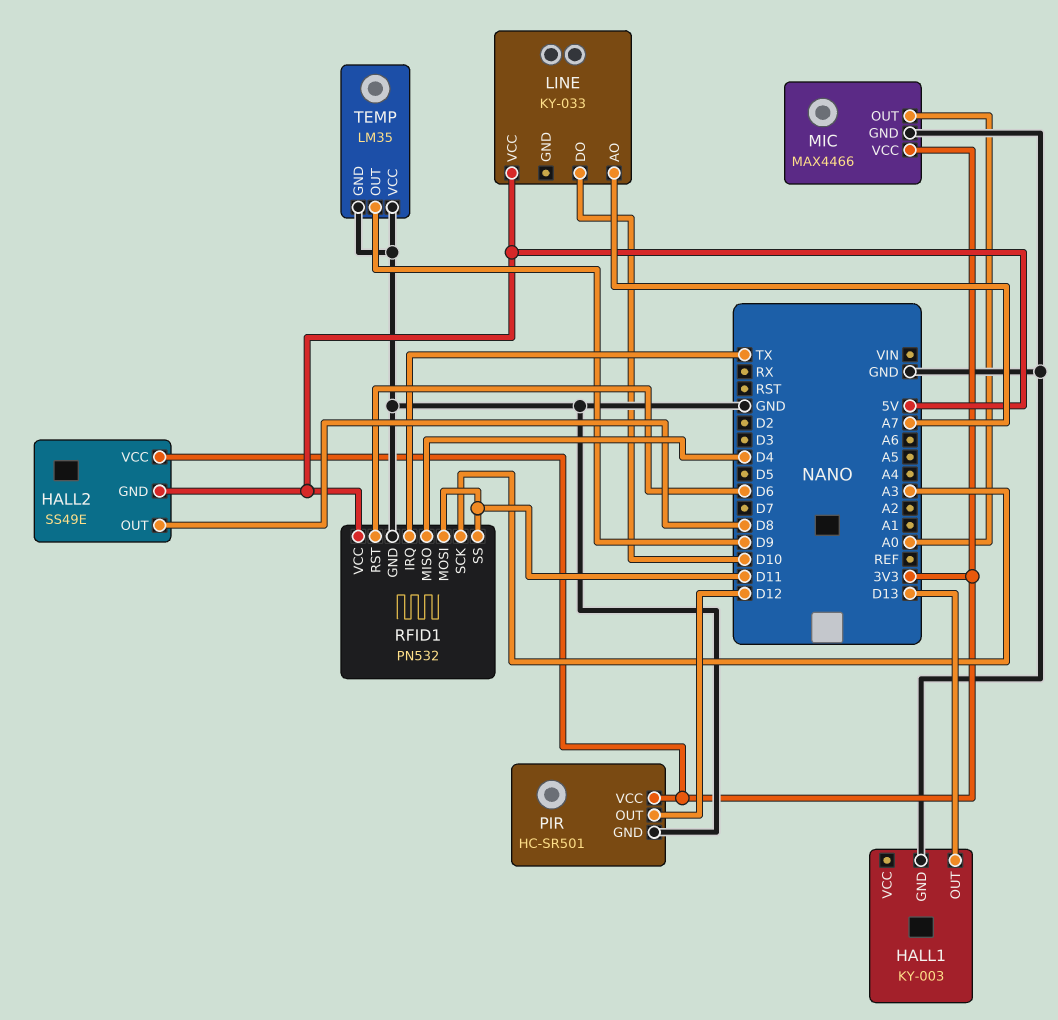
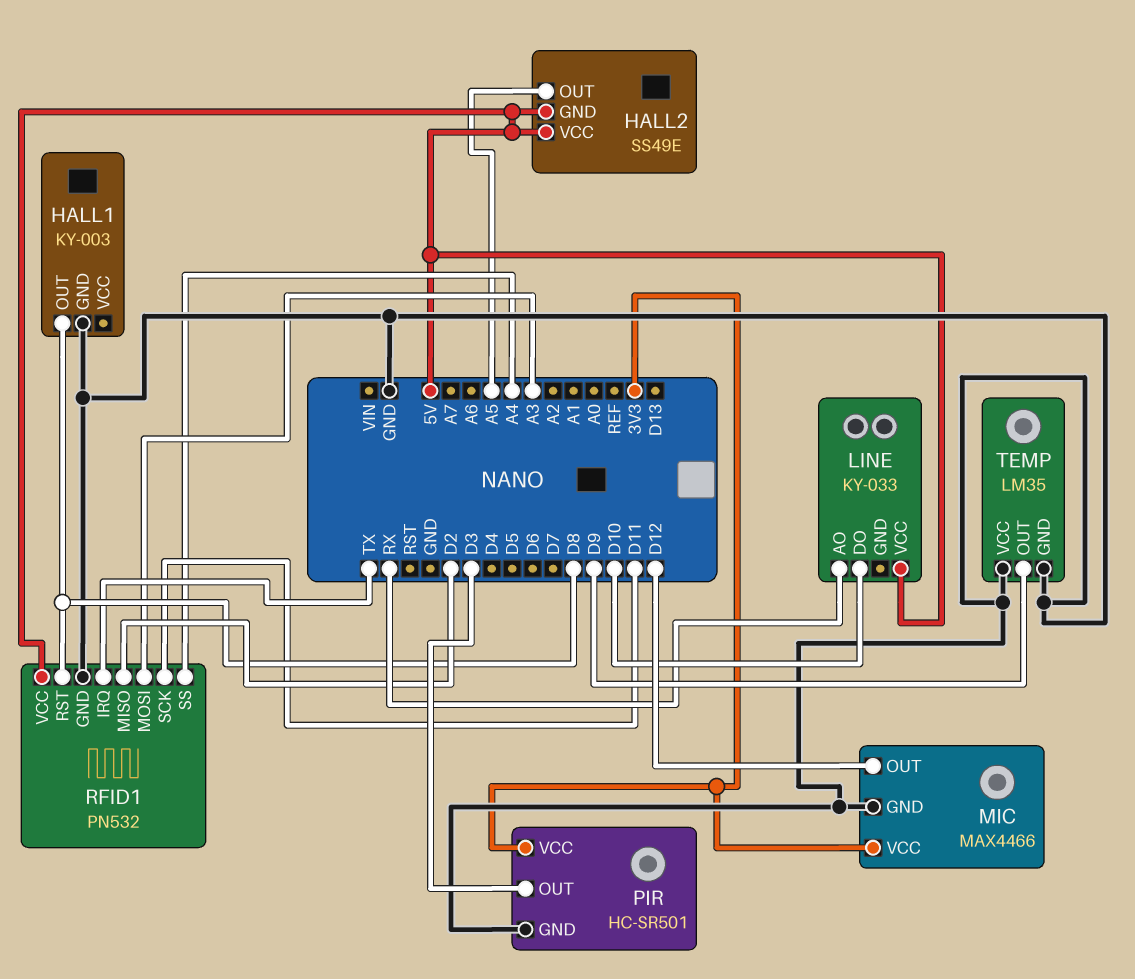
HALL1 pin OUT: D13 -> D8
HALL2 pin OUT: D8 -> A5
HALL2 pin VCC: 3V3 -> 5V
LINE pin AO: A7 -> RX
MIC pin OUT: A0 -> D12
PIR pin OUT: D12 -> D3
RFID1 pin MISO: D4 -> D2
RFID1 pin MOSI: D11 -> A3
RFID1 pin RST: D6 -> D8
RFID1 pin SCK: A3 -> D11
RFID1 pin SS: D11 -> A4

